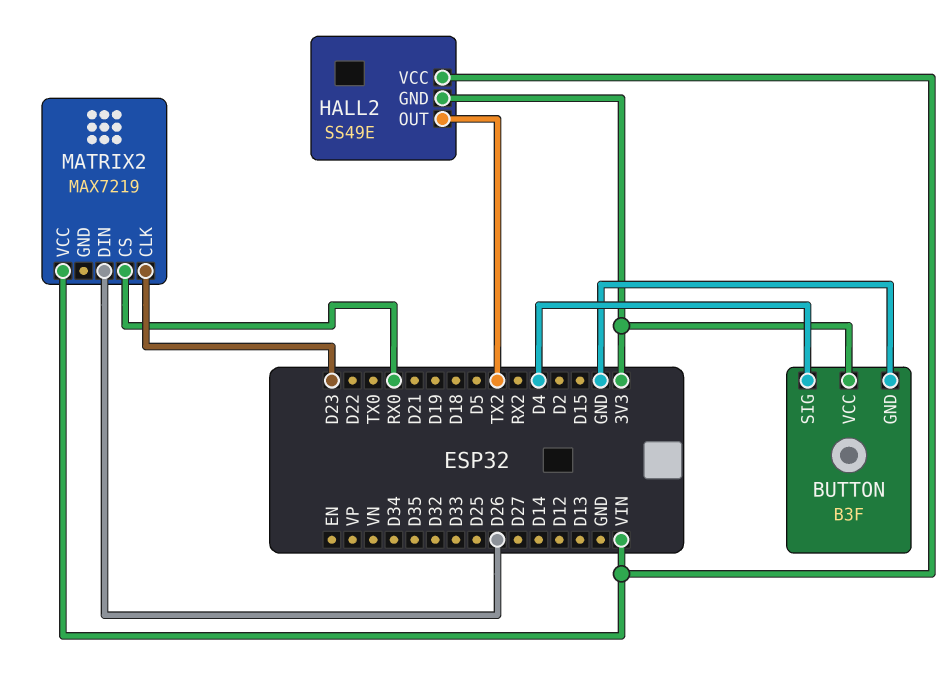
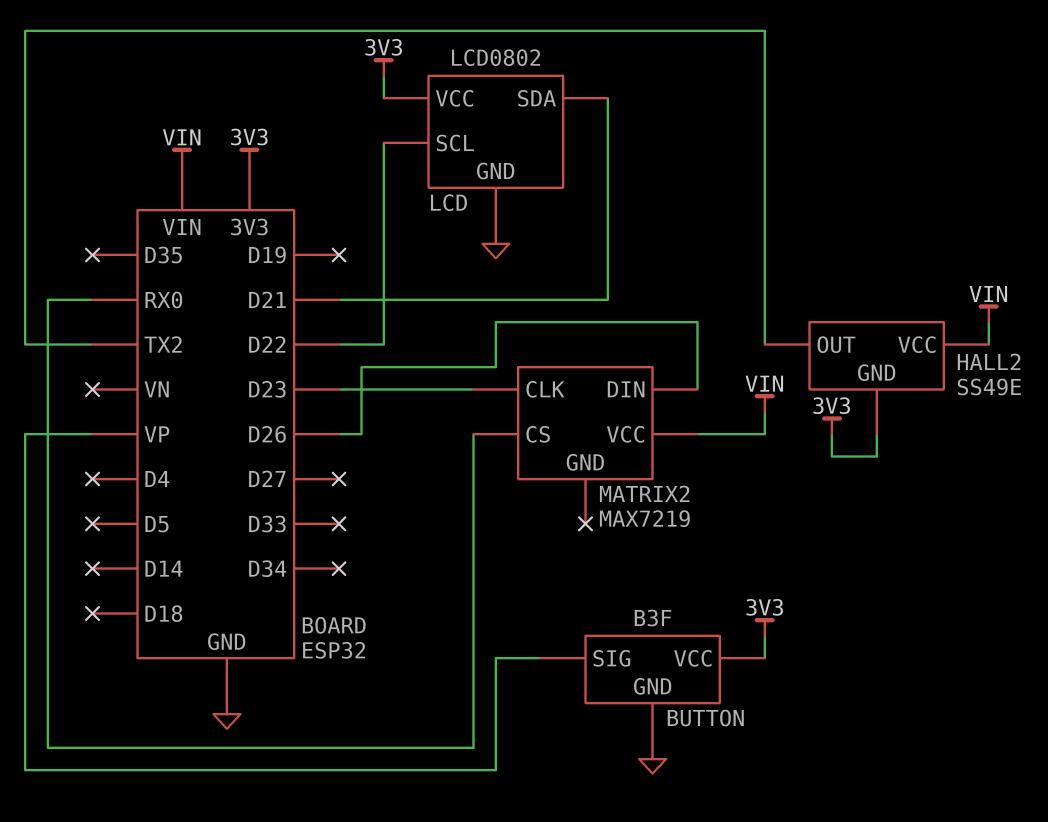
BUTTON pin SIG: D4 -> VP
LCD: none -> LCD0802
LCD pin GND: none -> GND
LCD pin SCL: none -> D22
LCD pin SDA: none -> D21
LCD pin VCC: none -> 3V3

